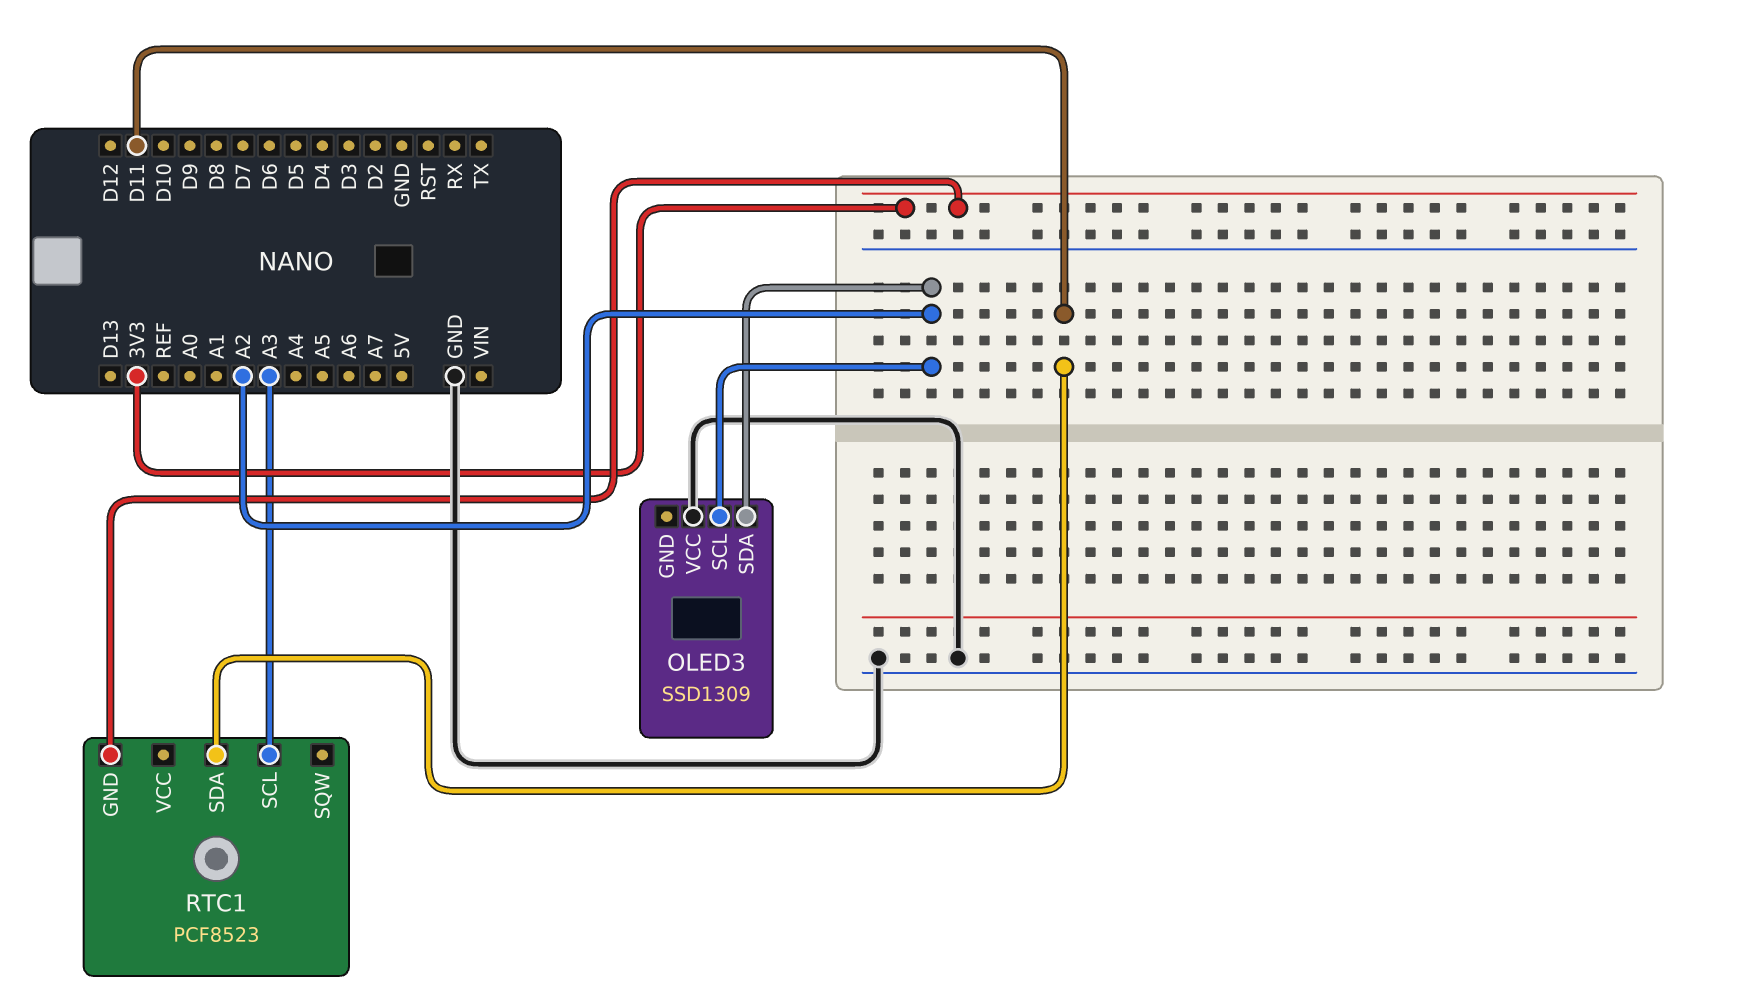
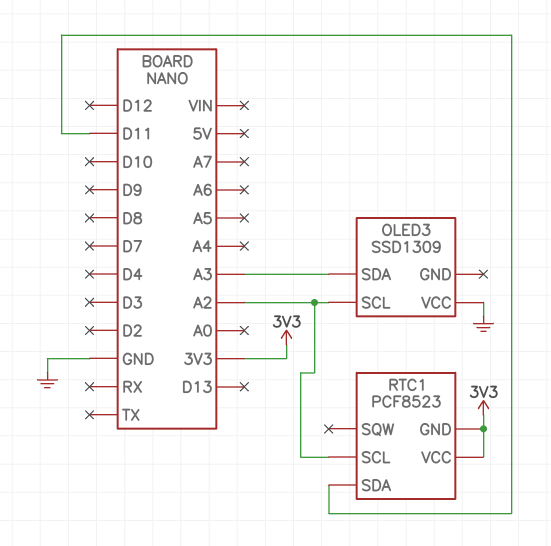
OLED3 pin SDA: A2 -> A3
RTC1 pin SCL: A3 -> A2
RTC1 pin VCC: none -> 3V3

